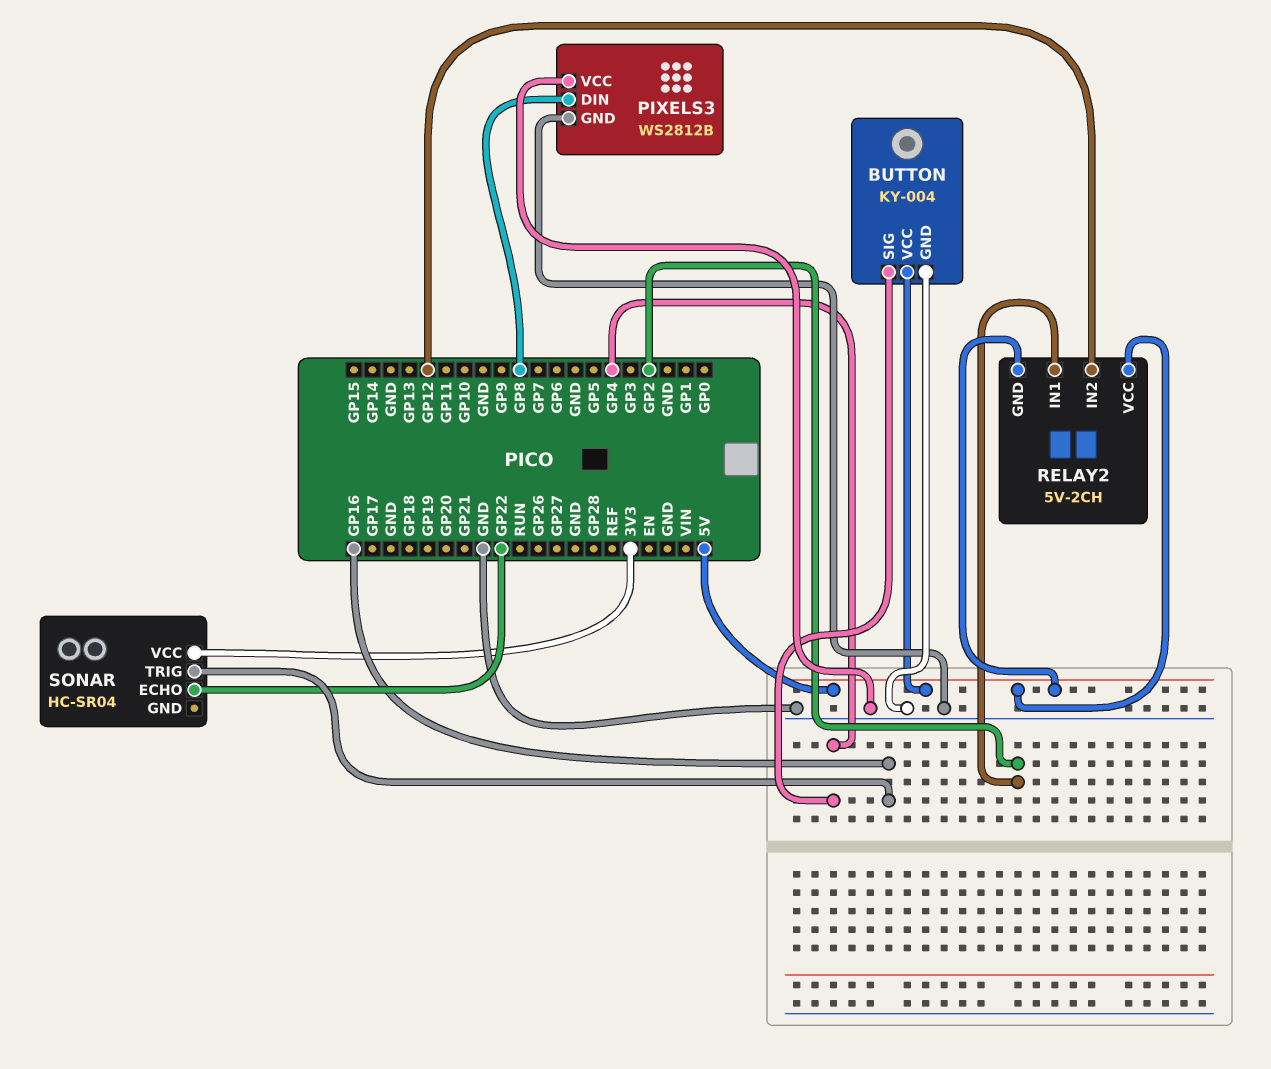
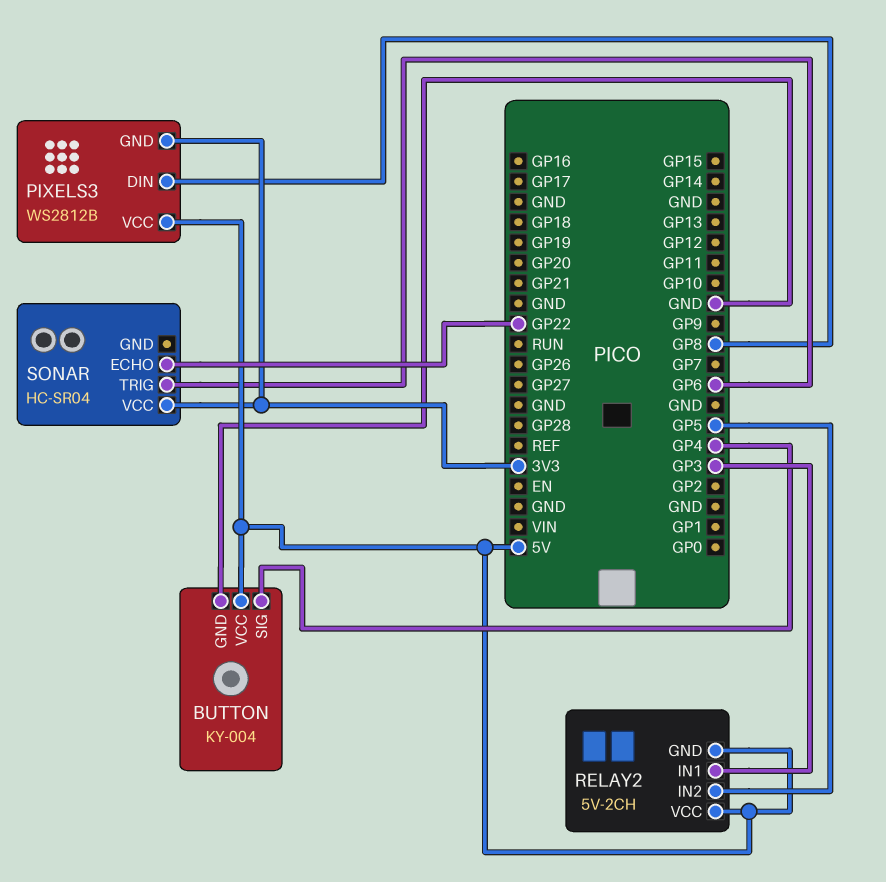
PIXELS3 pin GND: GND -> 3V3
PIXELS3 pin VCC: GND -> 5V
RELAY2 pin IN1: GP2 -> GP3
RELAY2 pin IN2: GP12 -> GP5
SONAR pin TRIG: GP16 -> GP6

